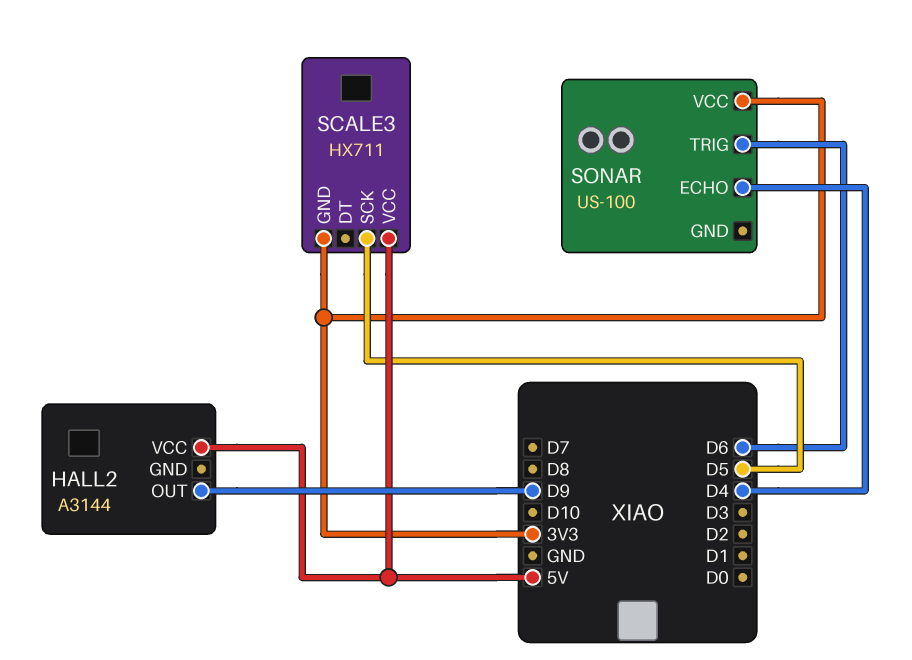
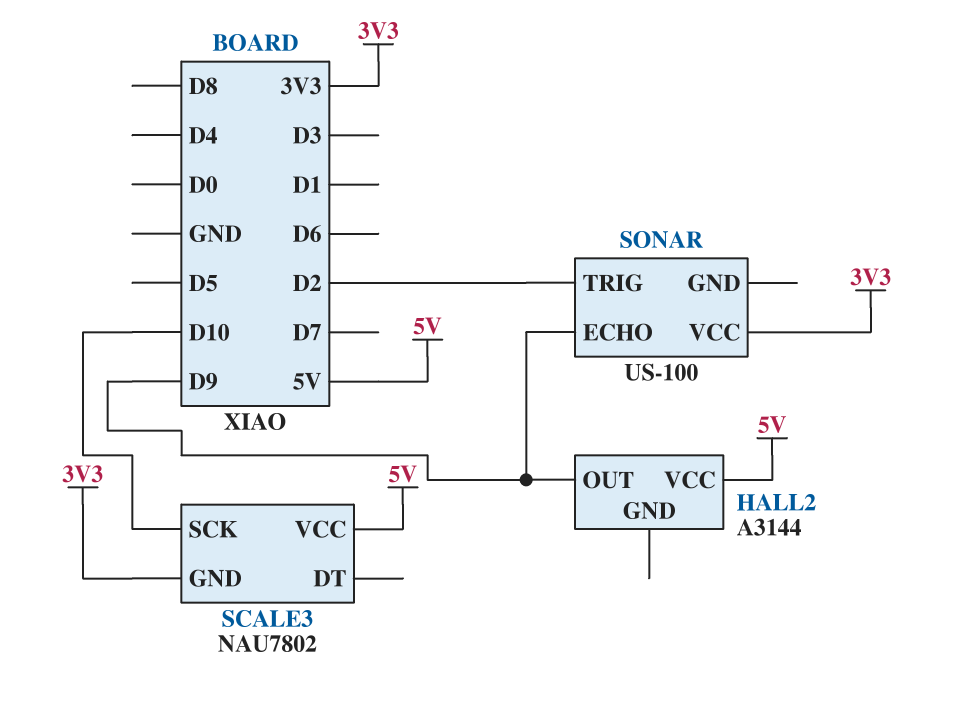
SCALE3: HX711 -> NAU7802
SCALE3 pin SCK: D5 -> D10
SONAR pin ECHO: D4 -> D9
SONAR pin TRIG: D6 -> D2

